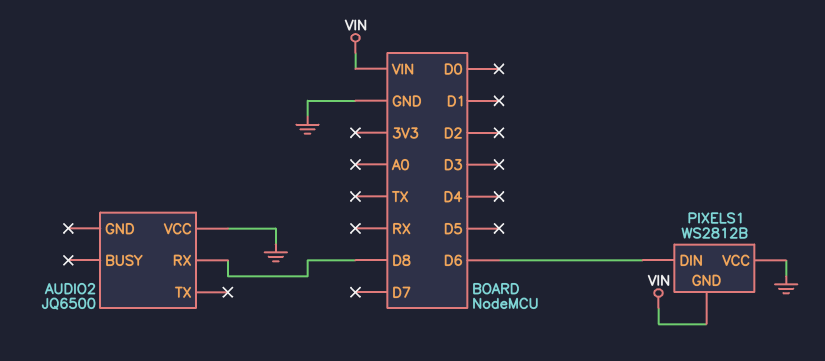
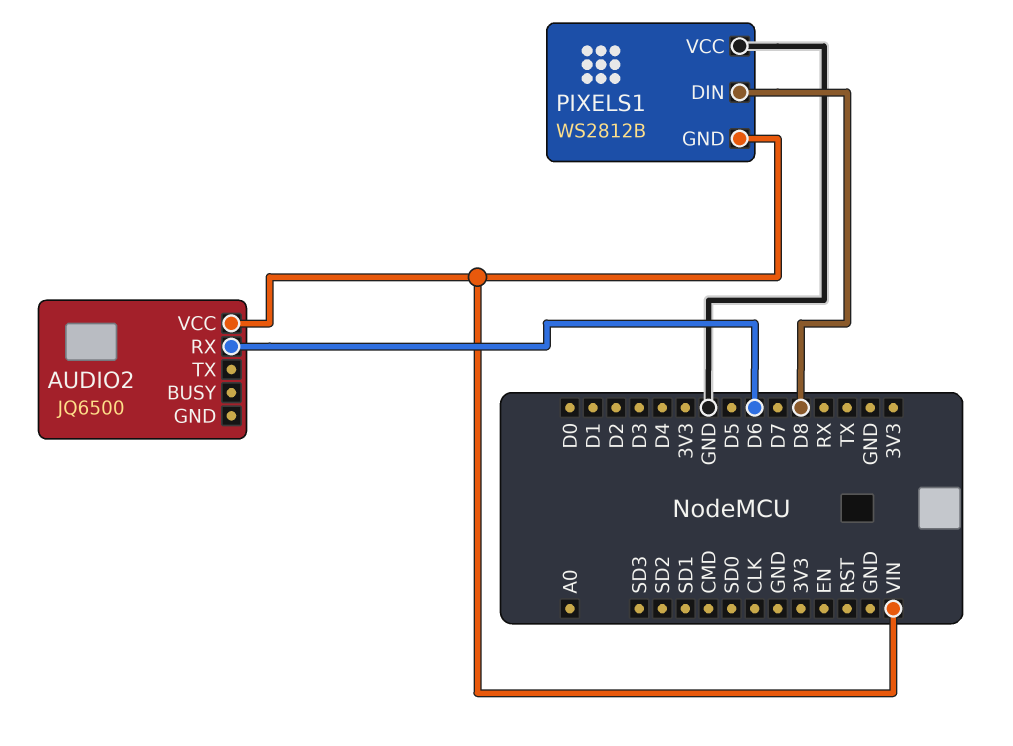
AUDIO2 pin RX: D8 -> D6
AUDIO2 pin VCC: GND -> VIN
PIXELS1 pin DIN: D6 -> D8

